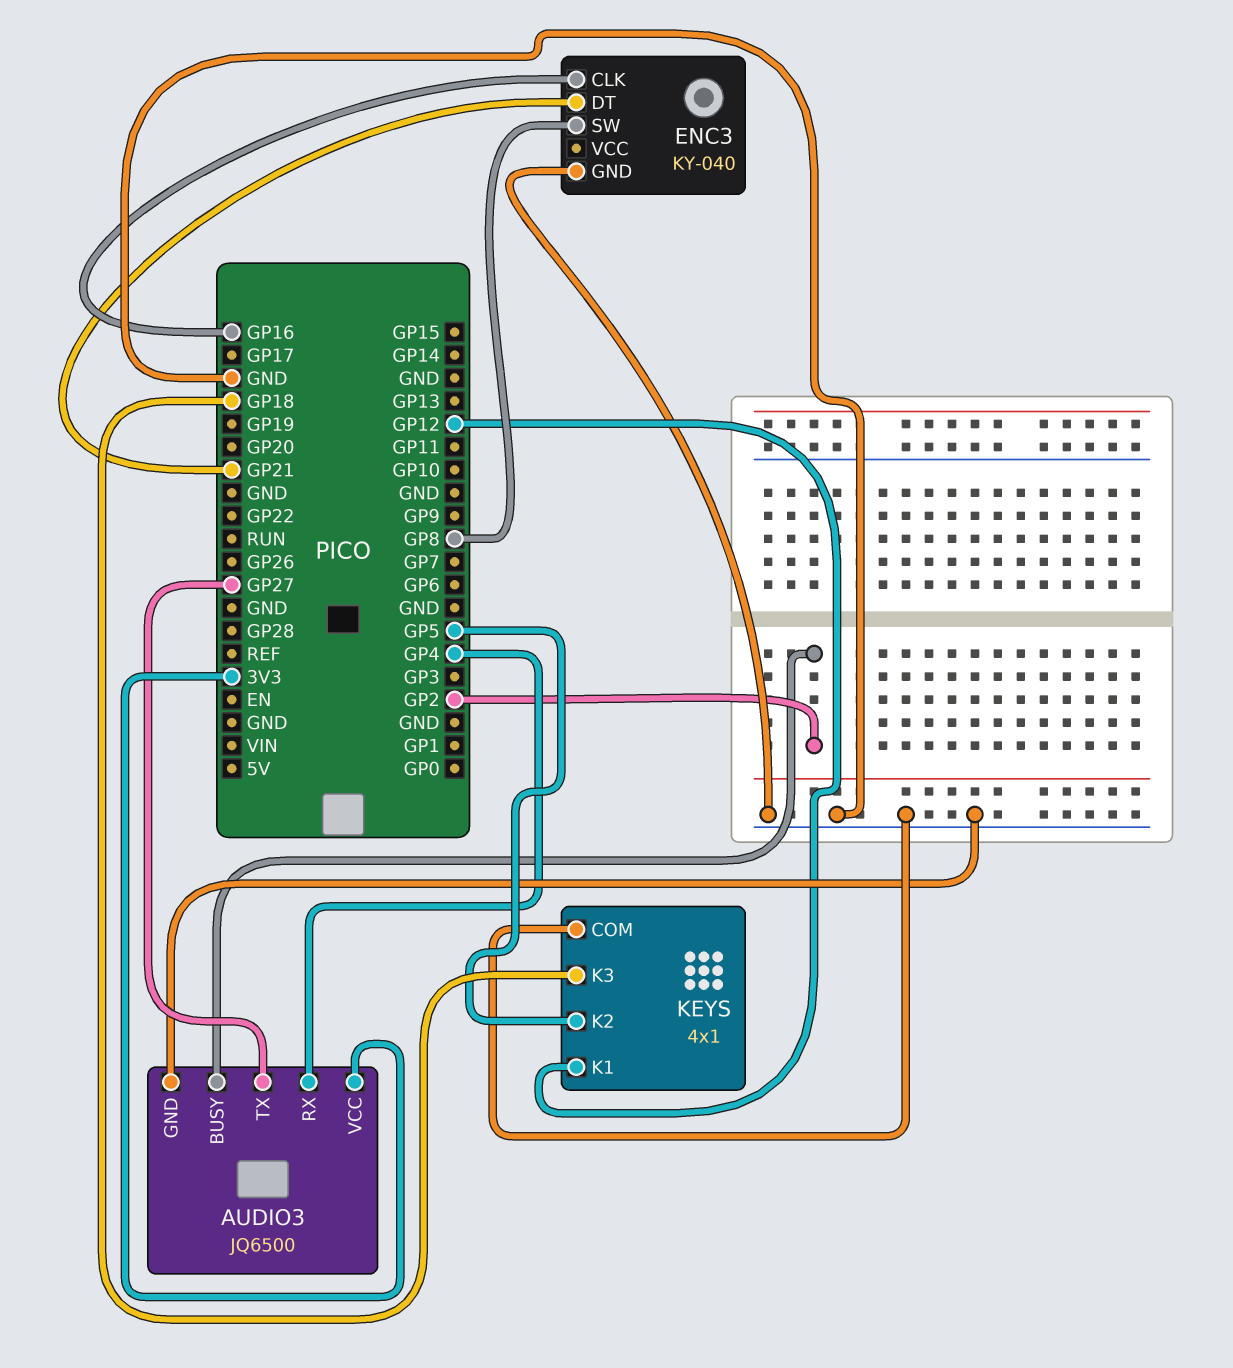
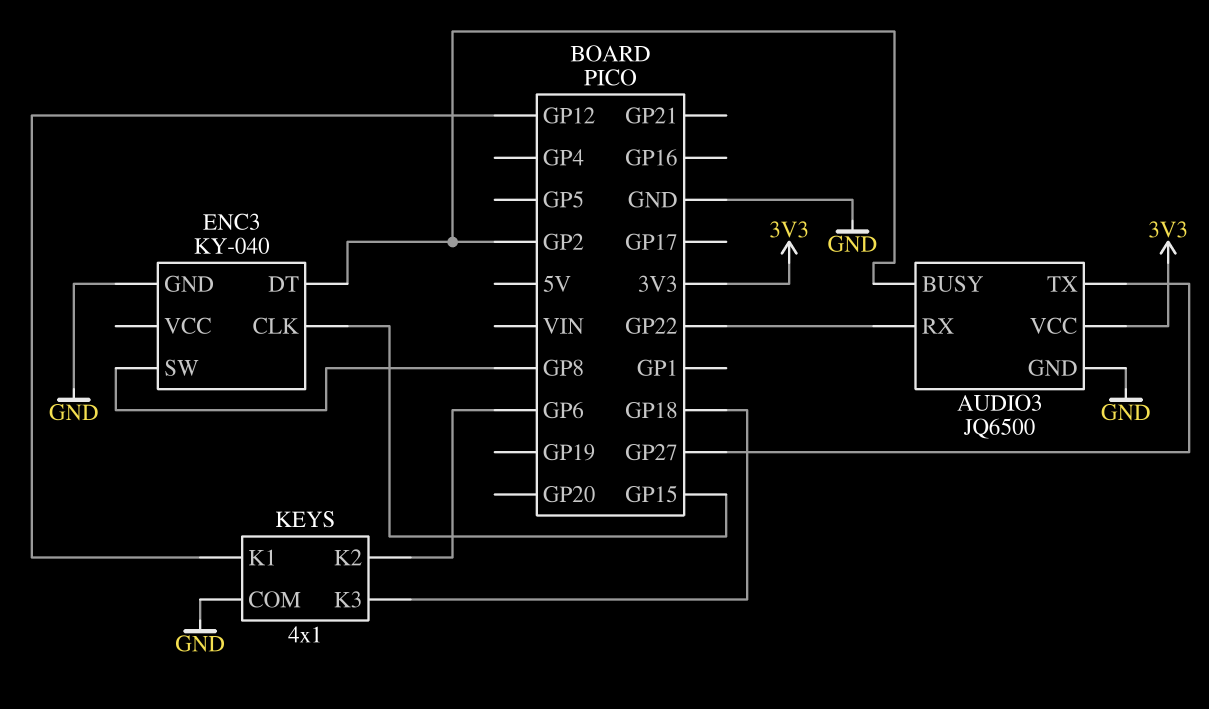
AUDIO3 pin RX: GP4 -> GP22
ENC3 pin CLK: GP16 -> GP15
ENC3 pin DT: GP21 -> GP2
KEYS pin K2: GP5 -> GP6

